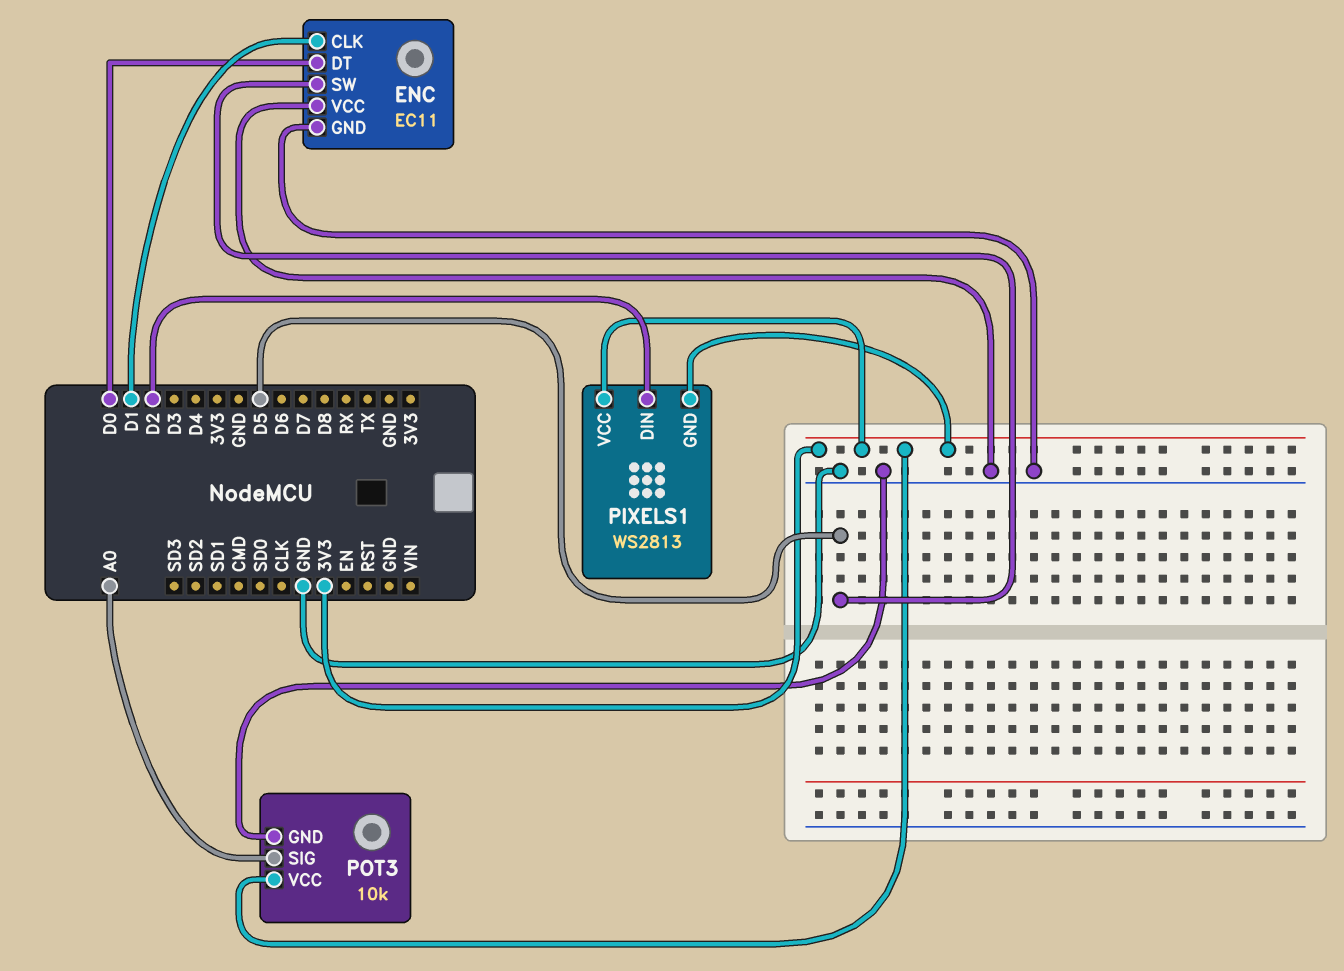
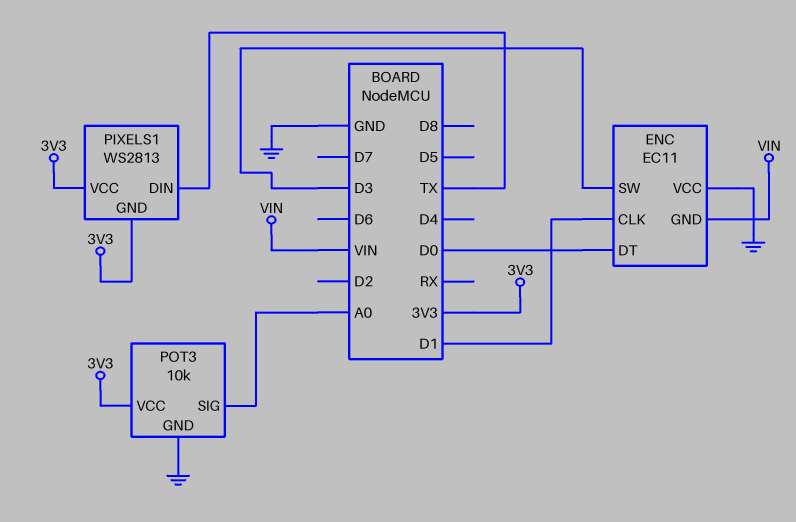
ENC pin GND: GND -> VIN
ENC pin SW: D5 -> D3
PIXELS1 pin DIN: D2 -> TX

